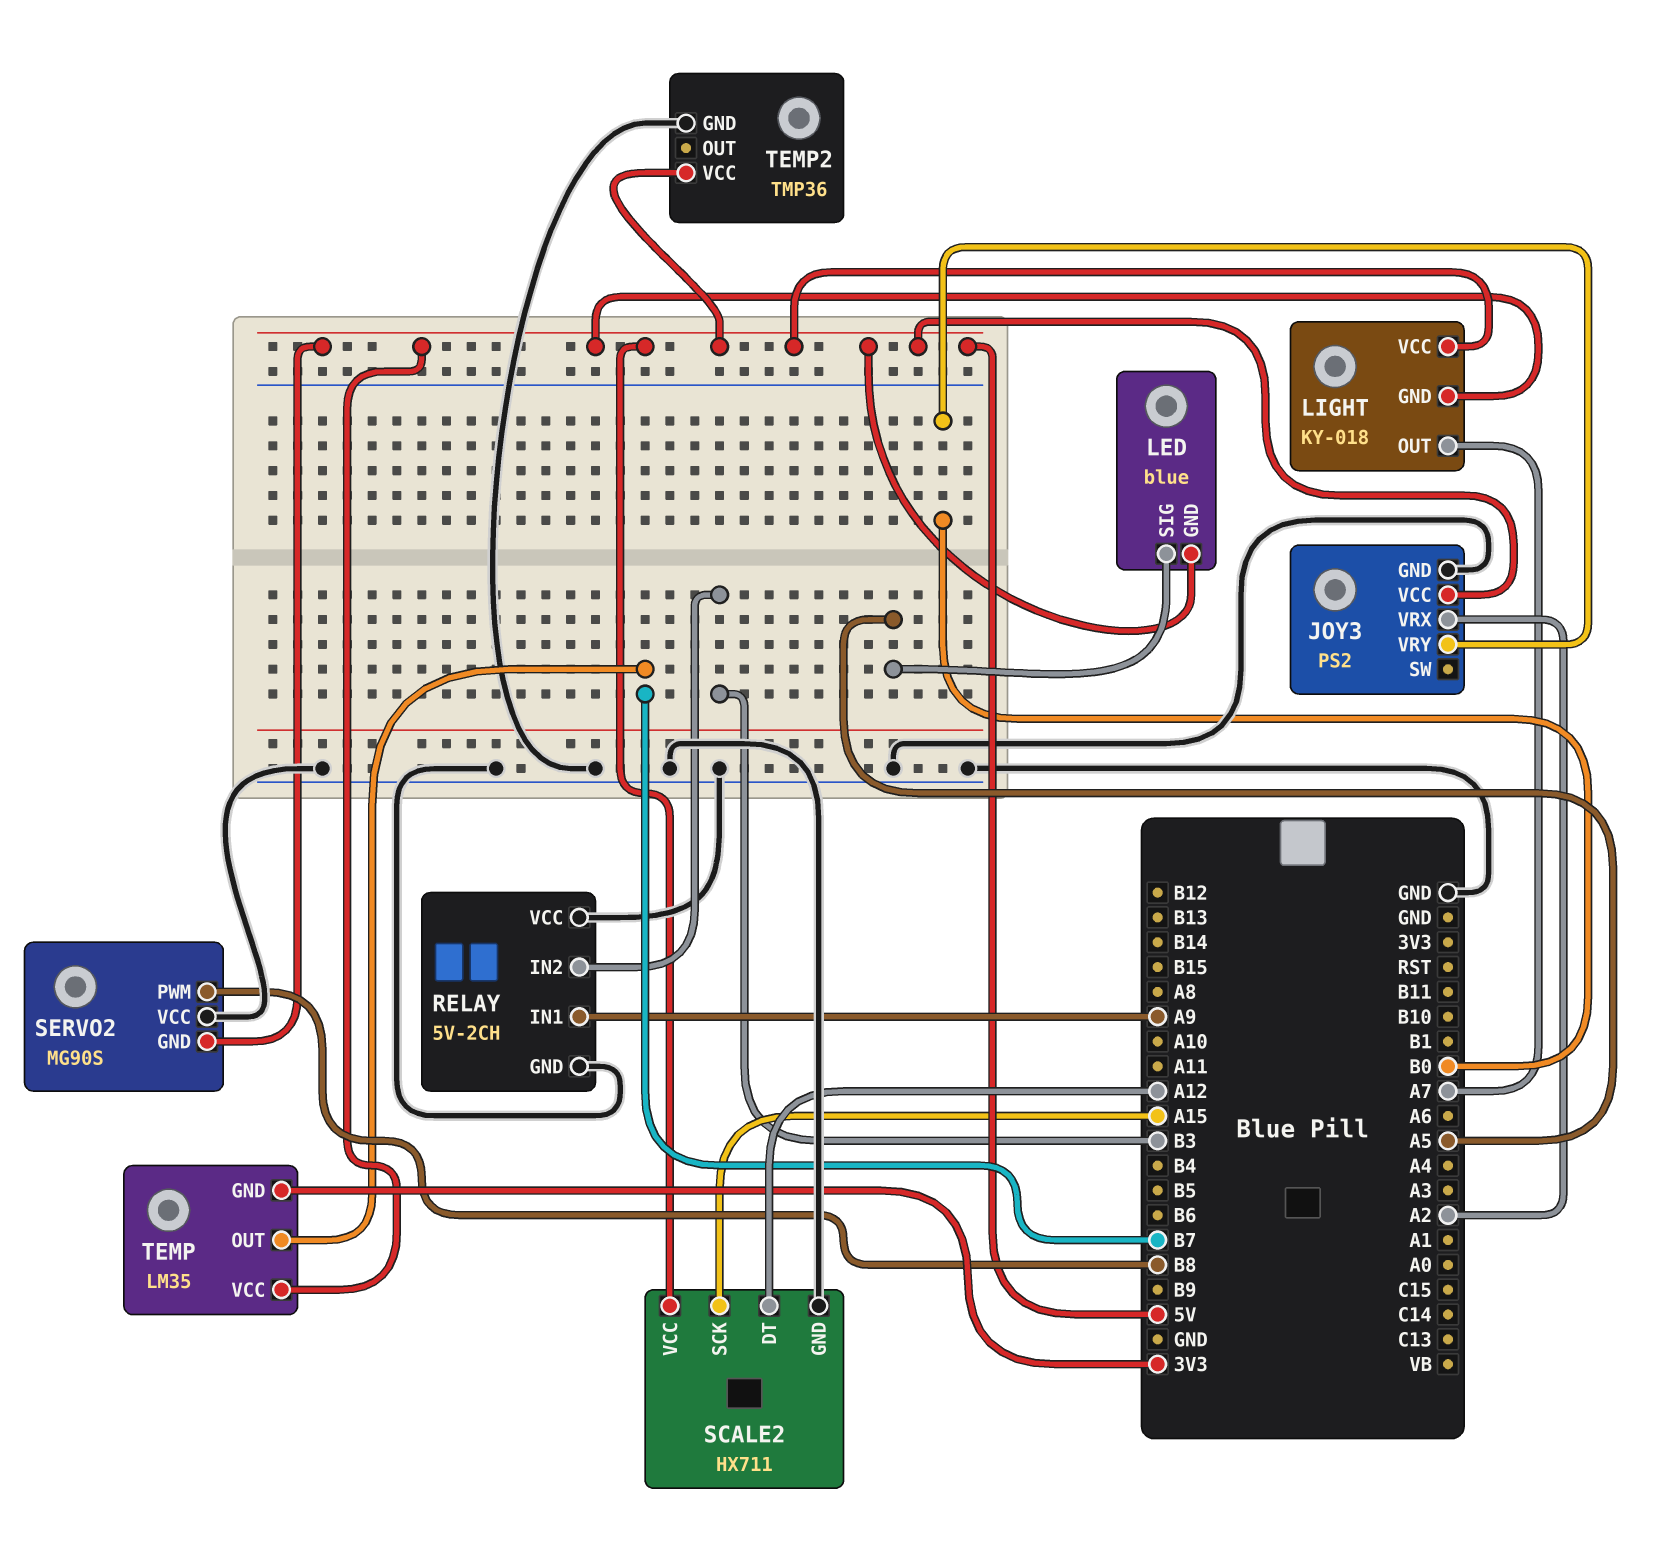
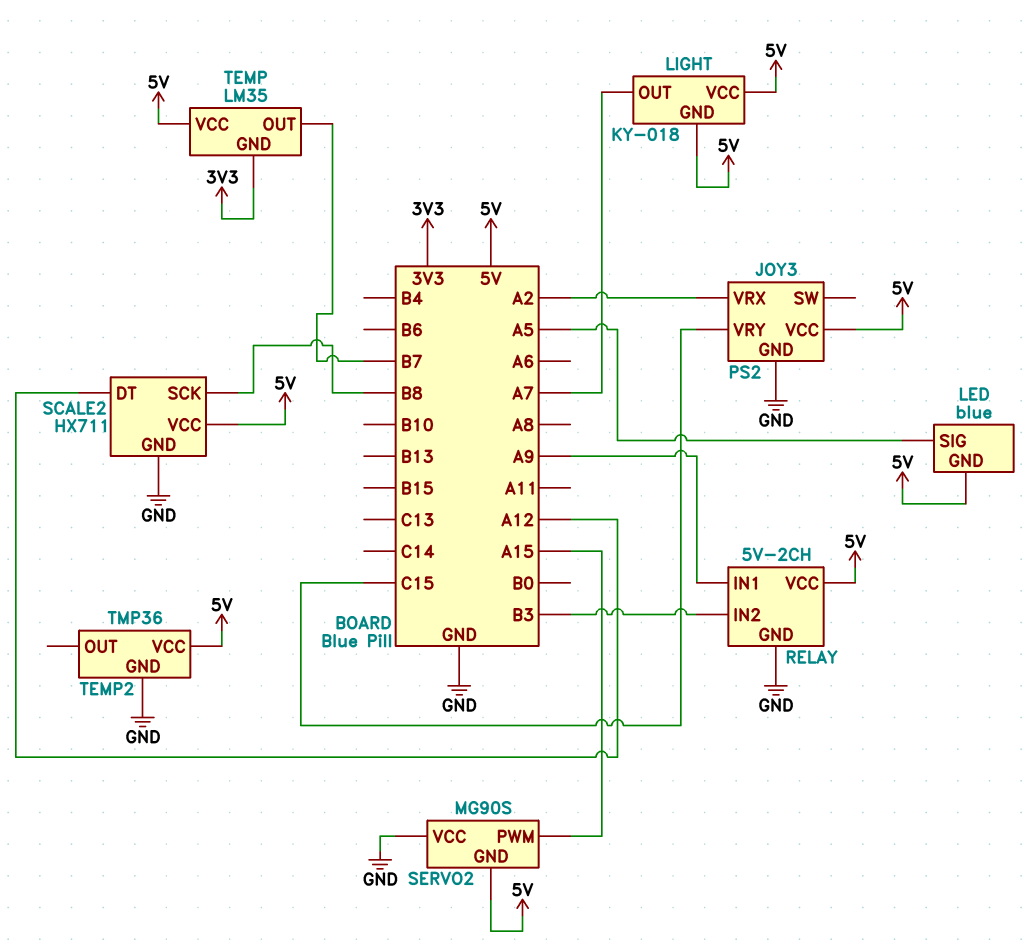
JOY3 pin VRY: B0 -> C15
RELAY pin VCC: GND -> 5V
SCALE2 pin SCK: A15 -> B8
SERVO2 pin PWM: B8 -> A15

